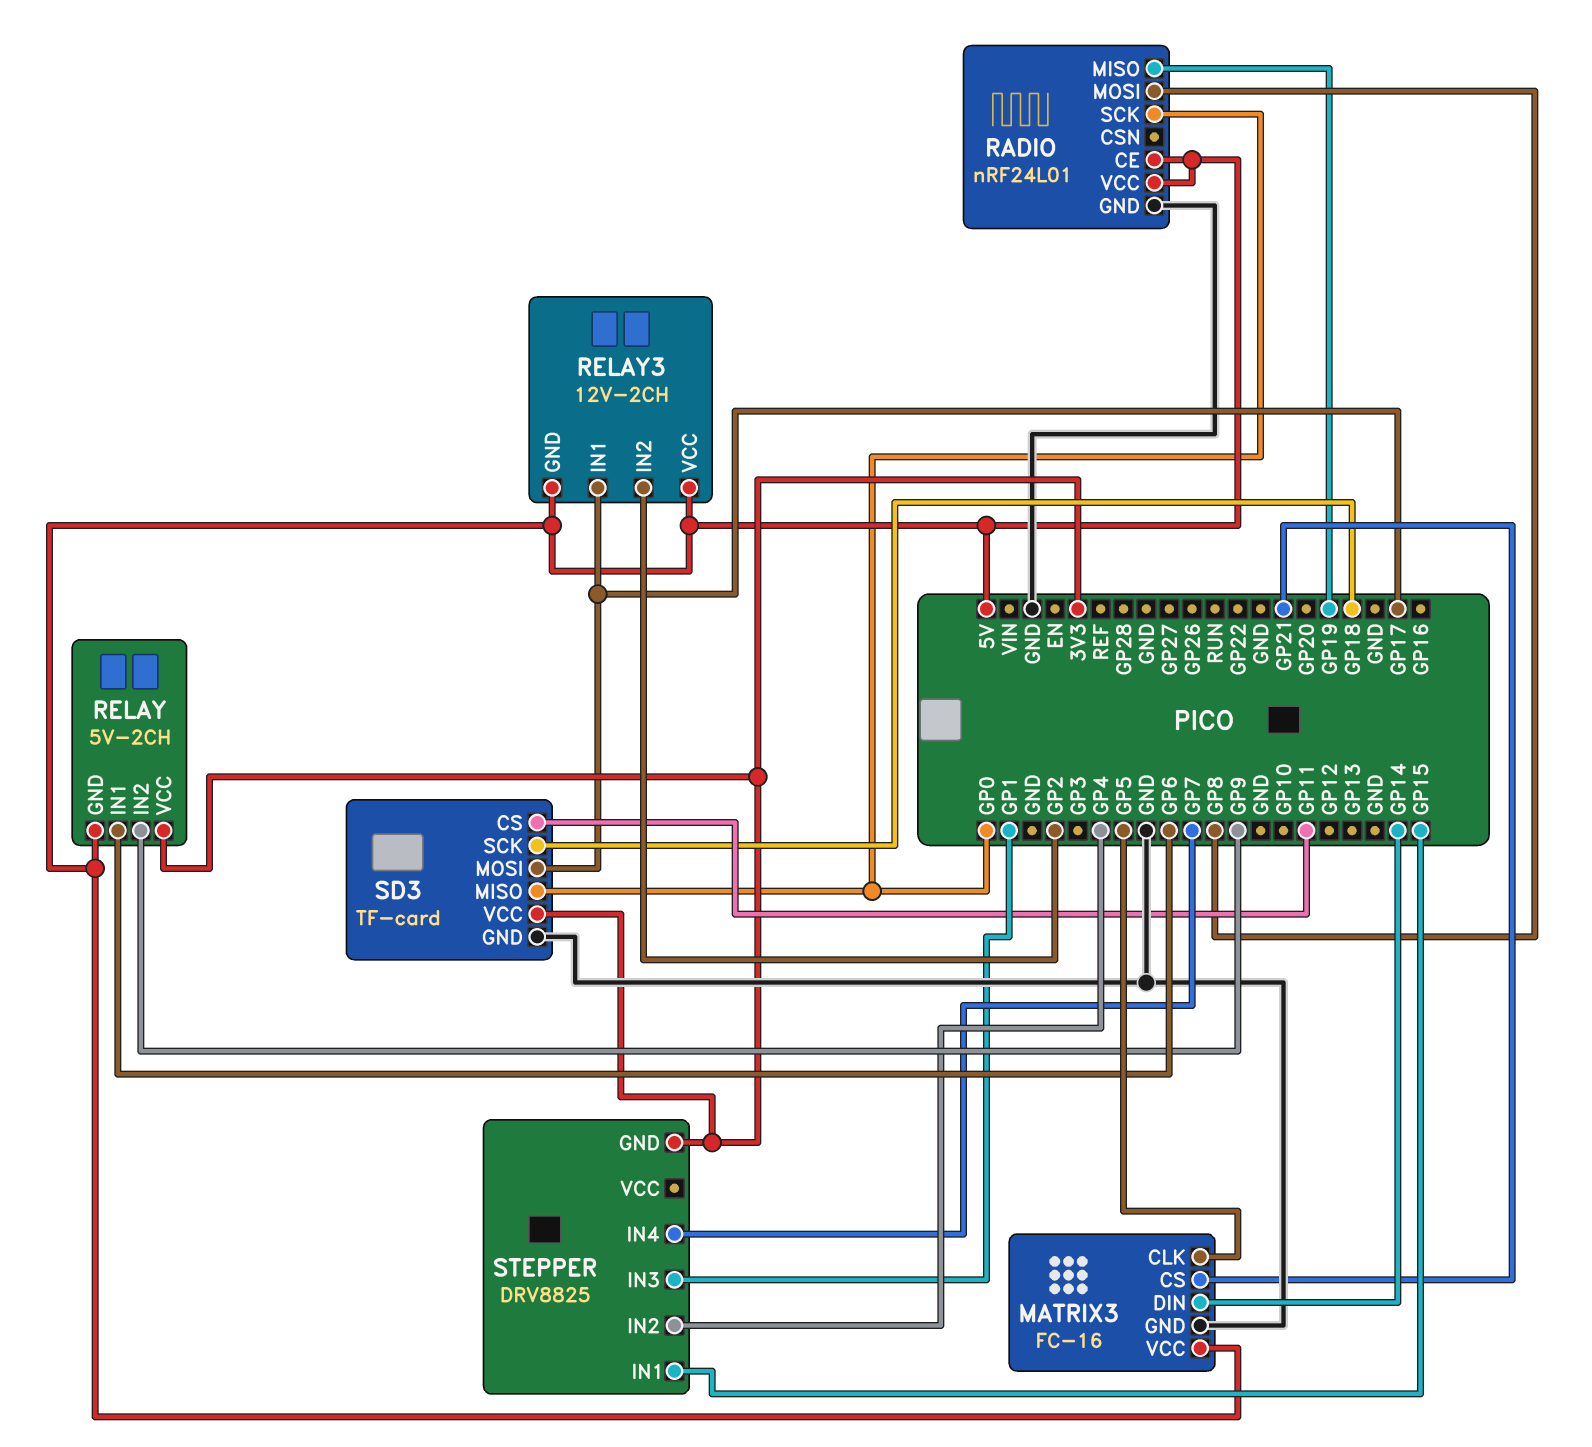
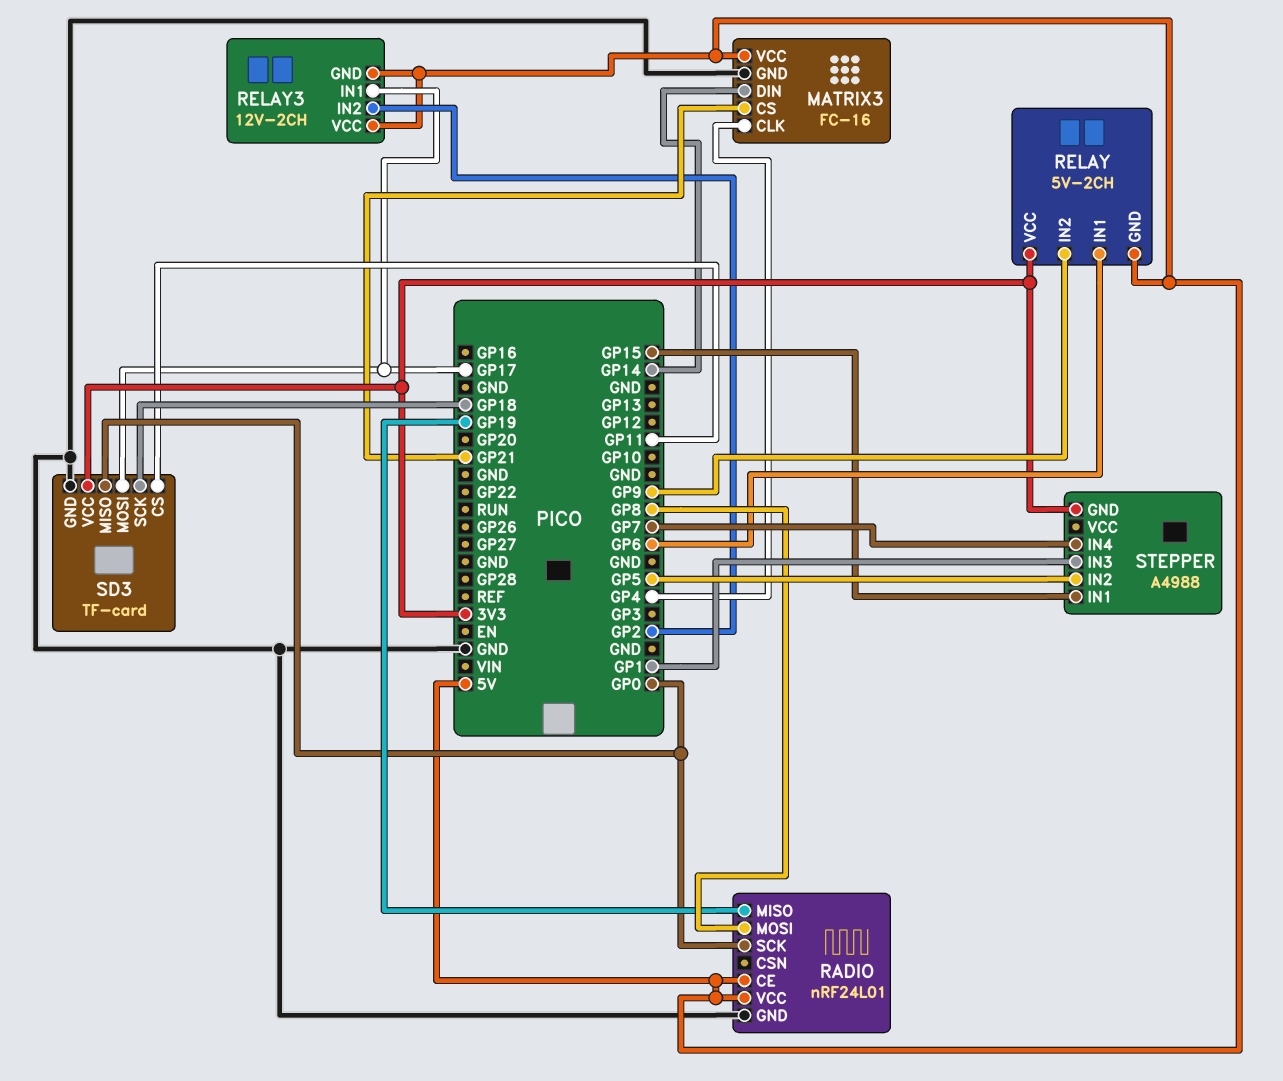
MATRIX3 pin CLK: GP5 -> GP4
STEPPER: DRV8825 -> A4988
STEPPER pin IN2: GP4 -> GP5

